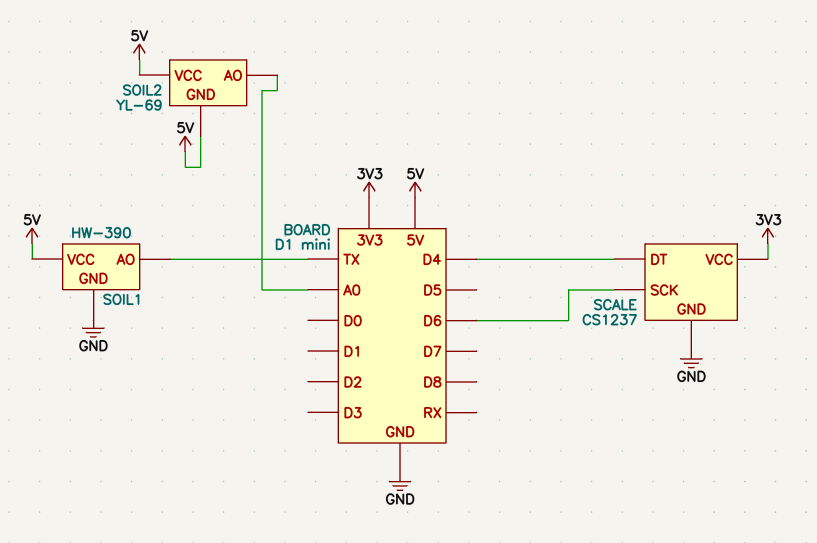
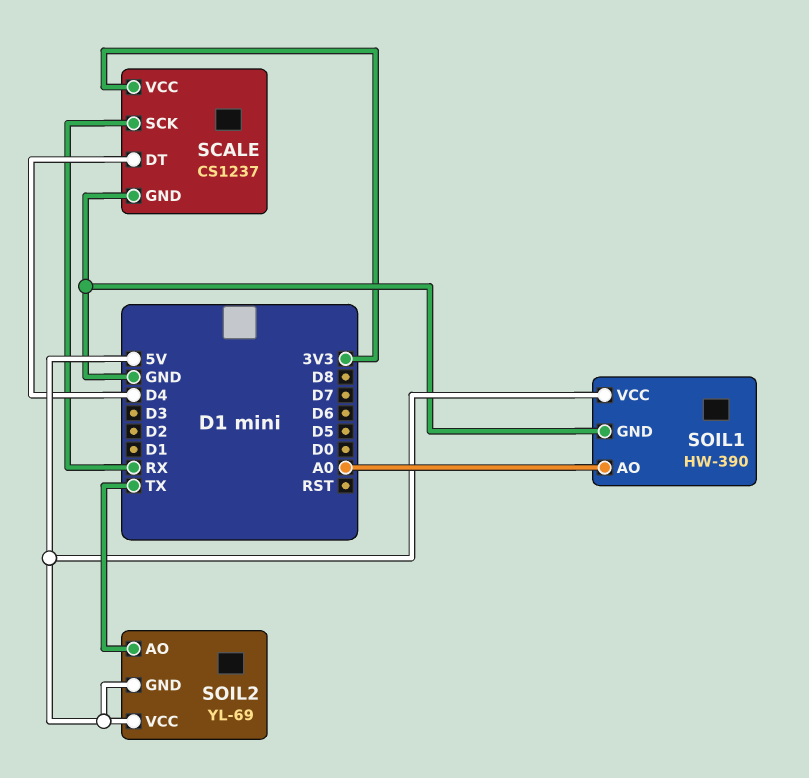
SCALE pin SCK: D6 -> RX
SOIL1 pin AO: TX -> A0
SOIL2 pin AO: A0 -> TX

